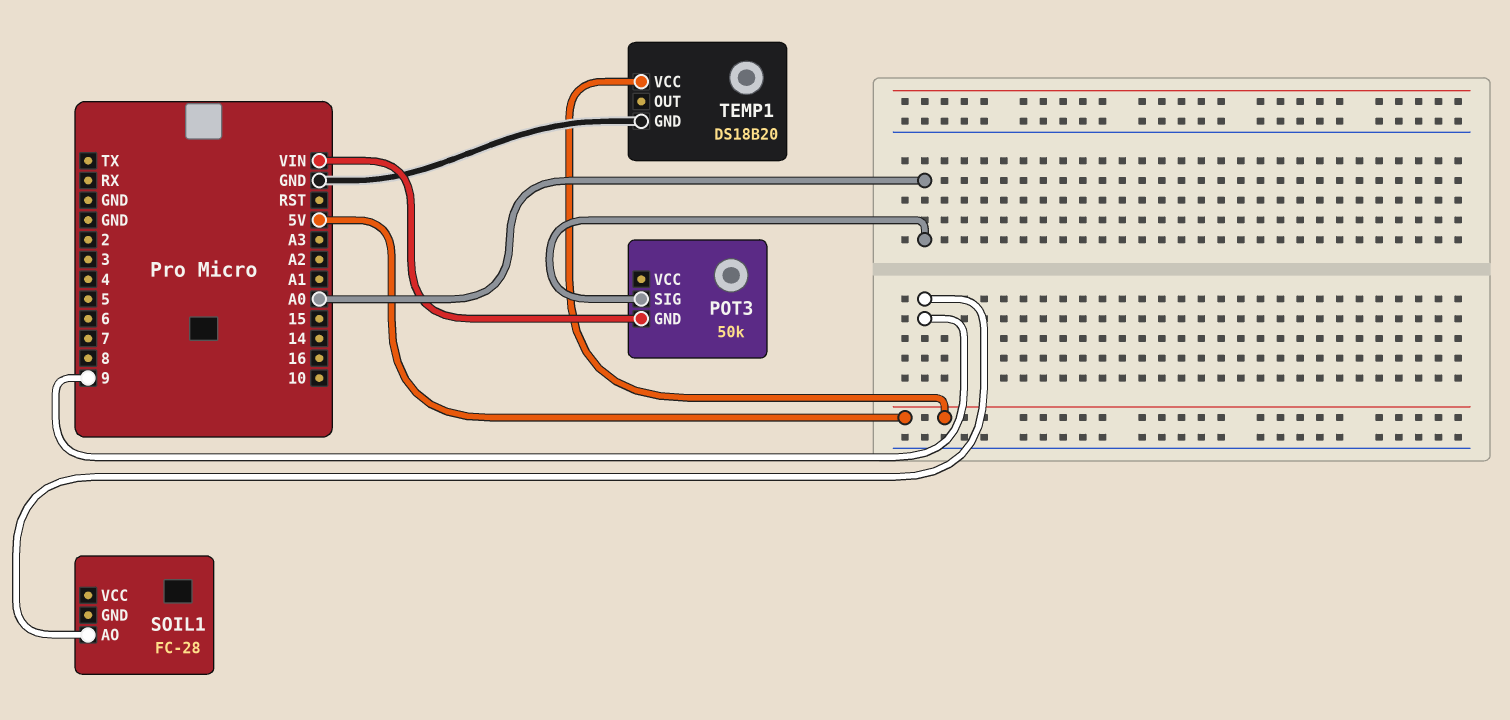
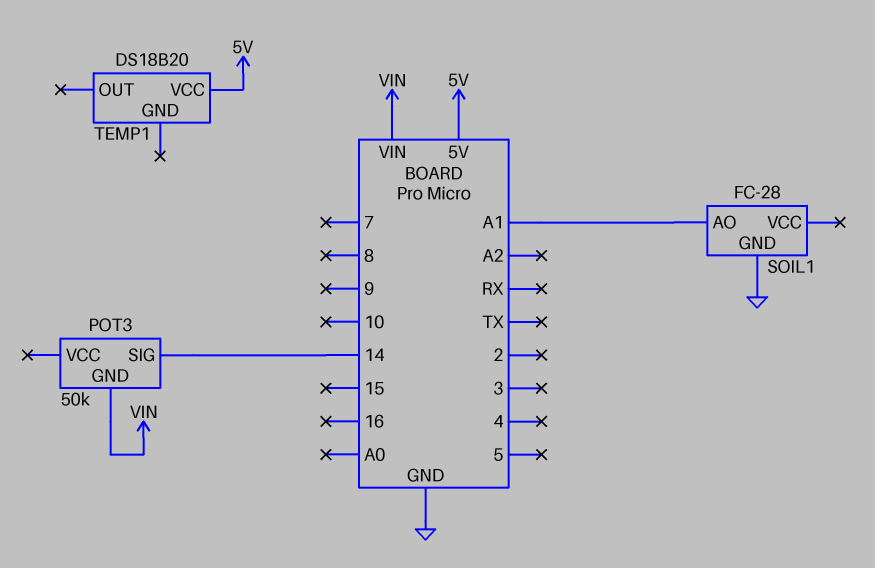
POT3 pin SIG: A0 -> 14
SOIL1 pin AO: 9 -> A1
SOIL1 pin GND: none -> GND
TEMP1 pin GND: GND -> none

